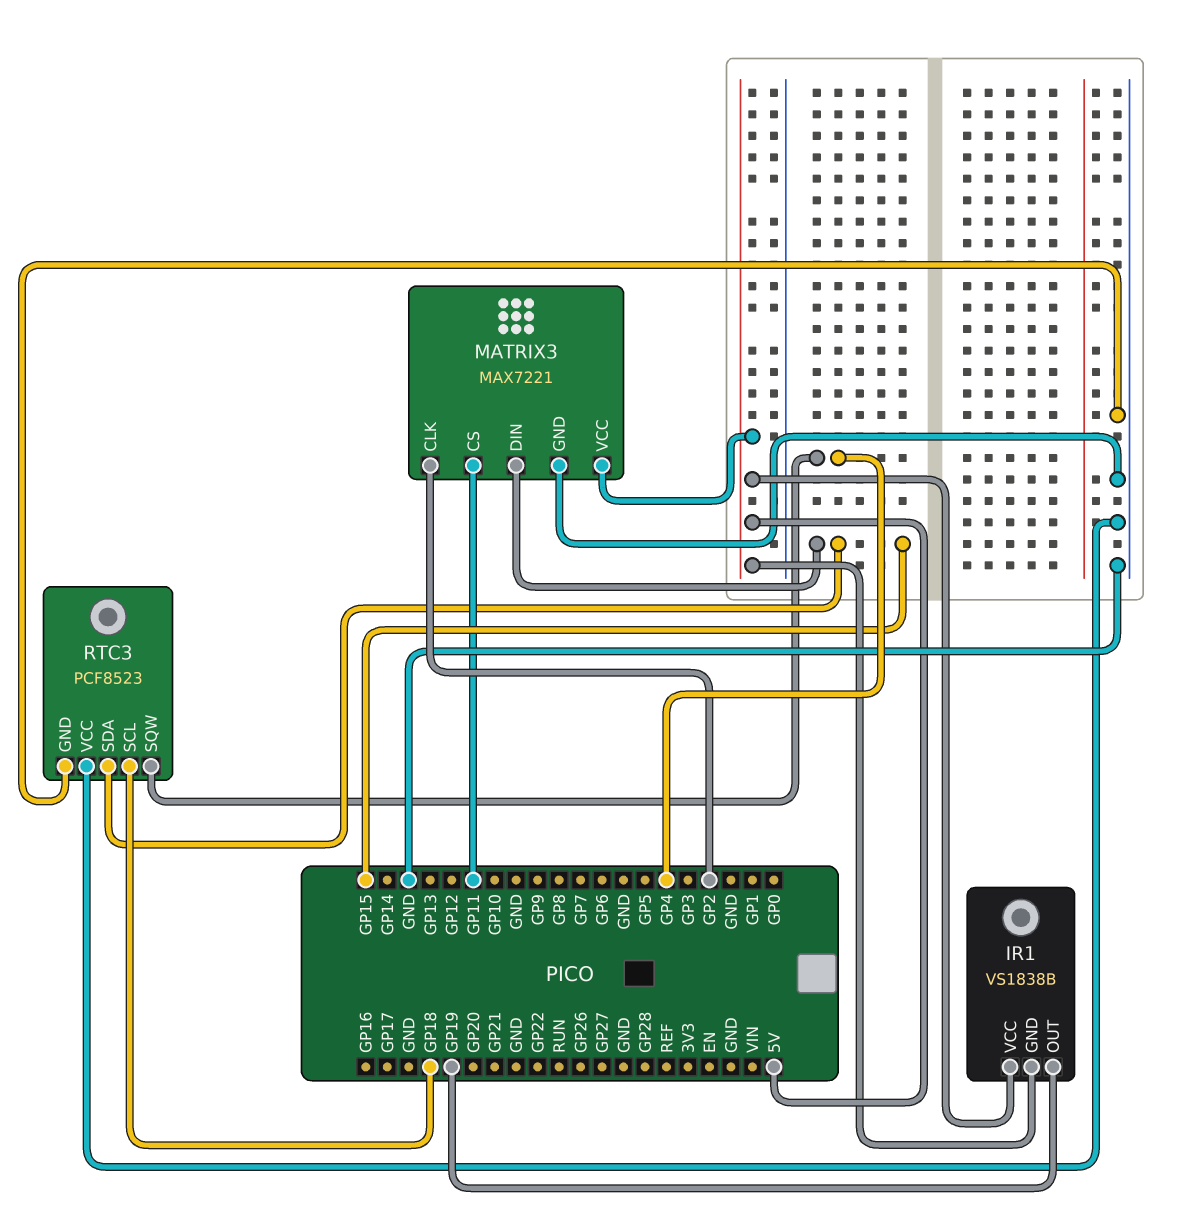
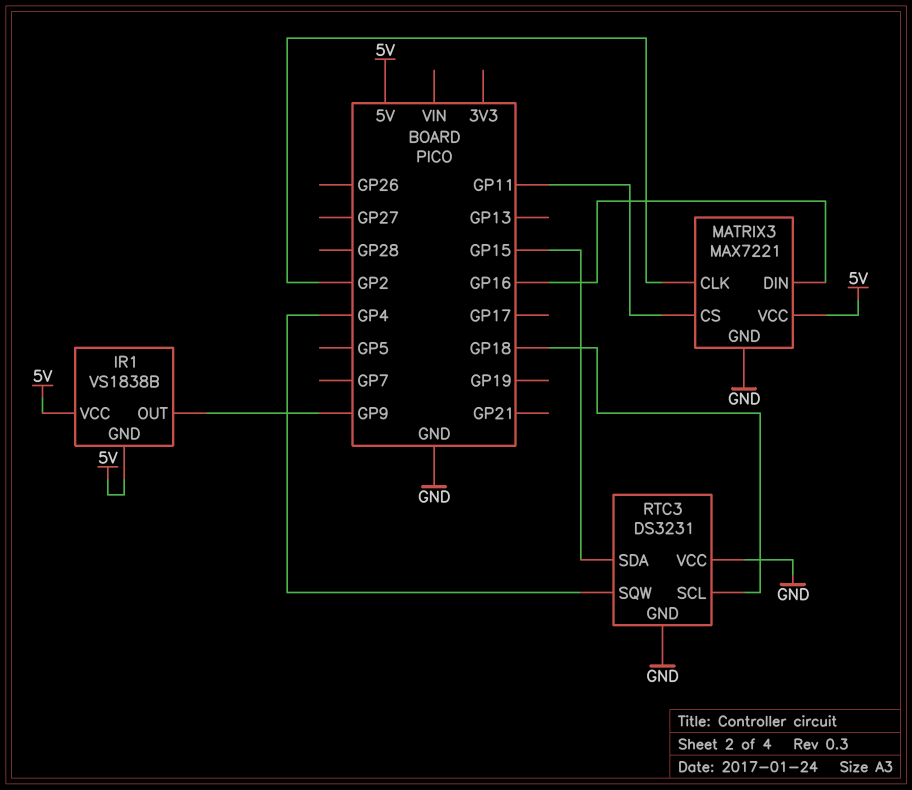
IR1 pin OUT: GP19 -> GP9
MATRIX3 pin DIN: GP15 -> GP16
RTC3: PCF8523 -> DS3231

